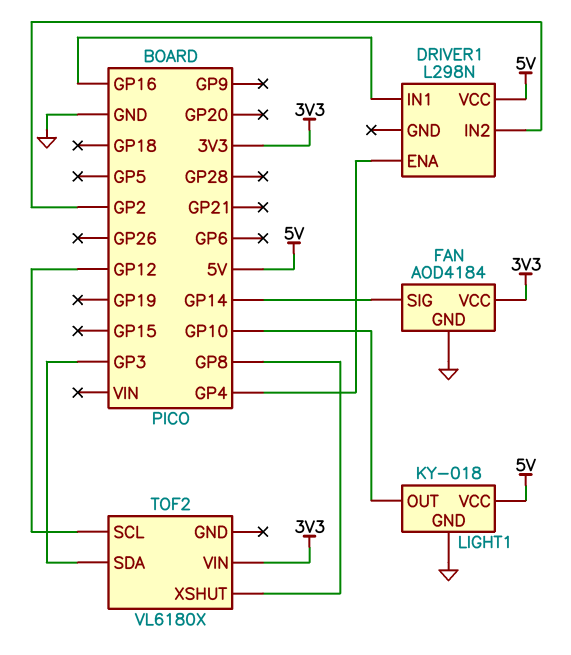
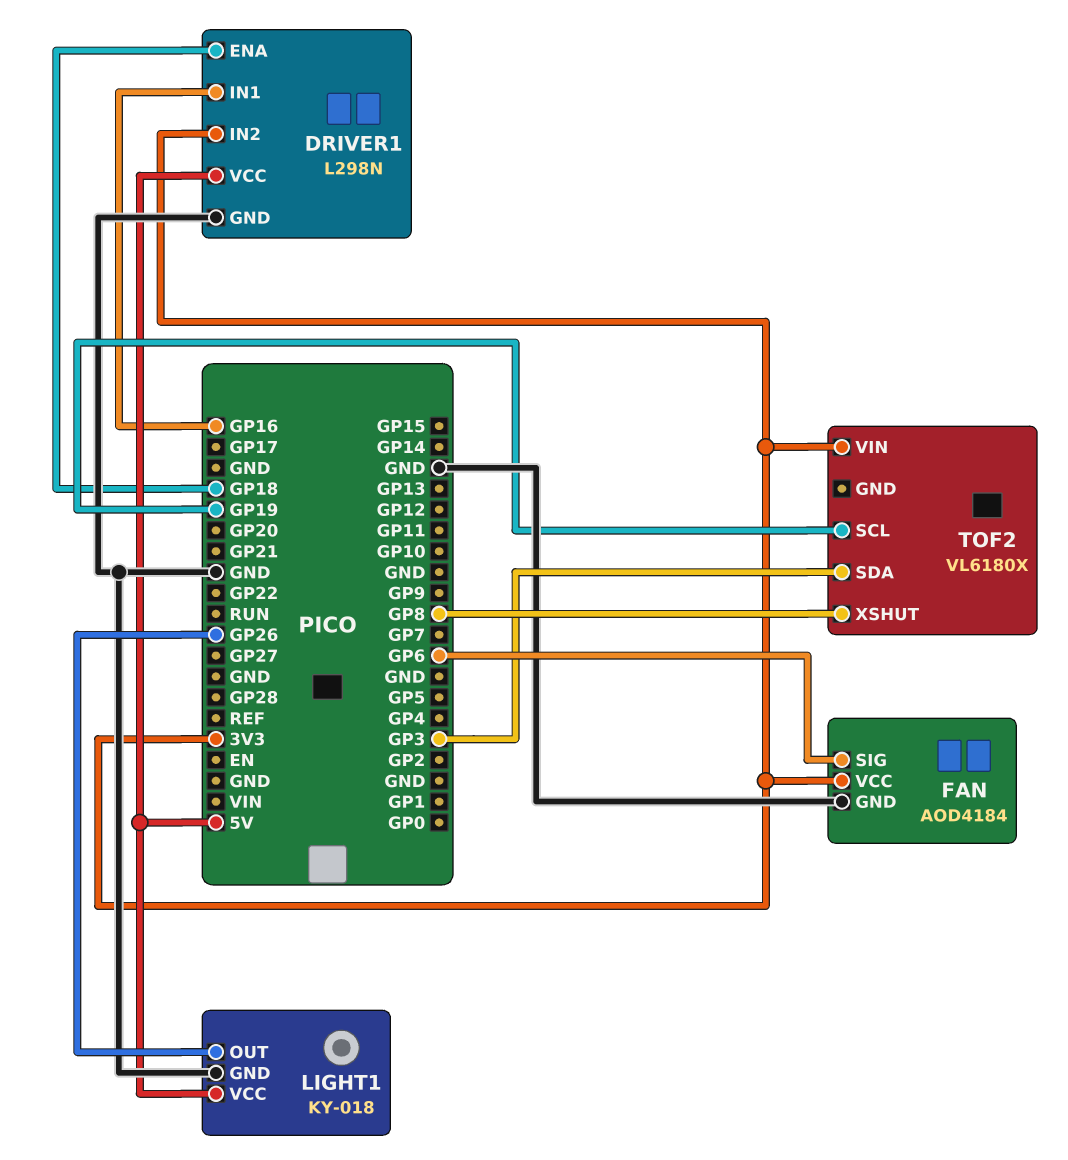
DRIVER1 pin ENA: GP4 -> GP18
DRIVER1 pin GND: none -> GND
DRIVER1 pin IN2: GP2 -> 3V3
FAN pin SIG: GP14 -> GP6
LIGHT1 pin OUT: GP10 -> GP26
TOF2 pin SCL: GP12 -> GP19

